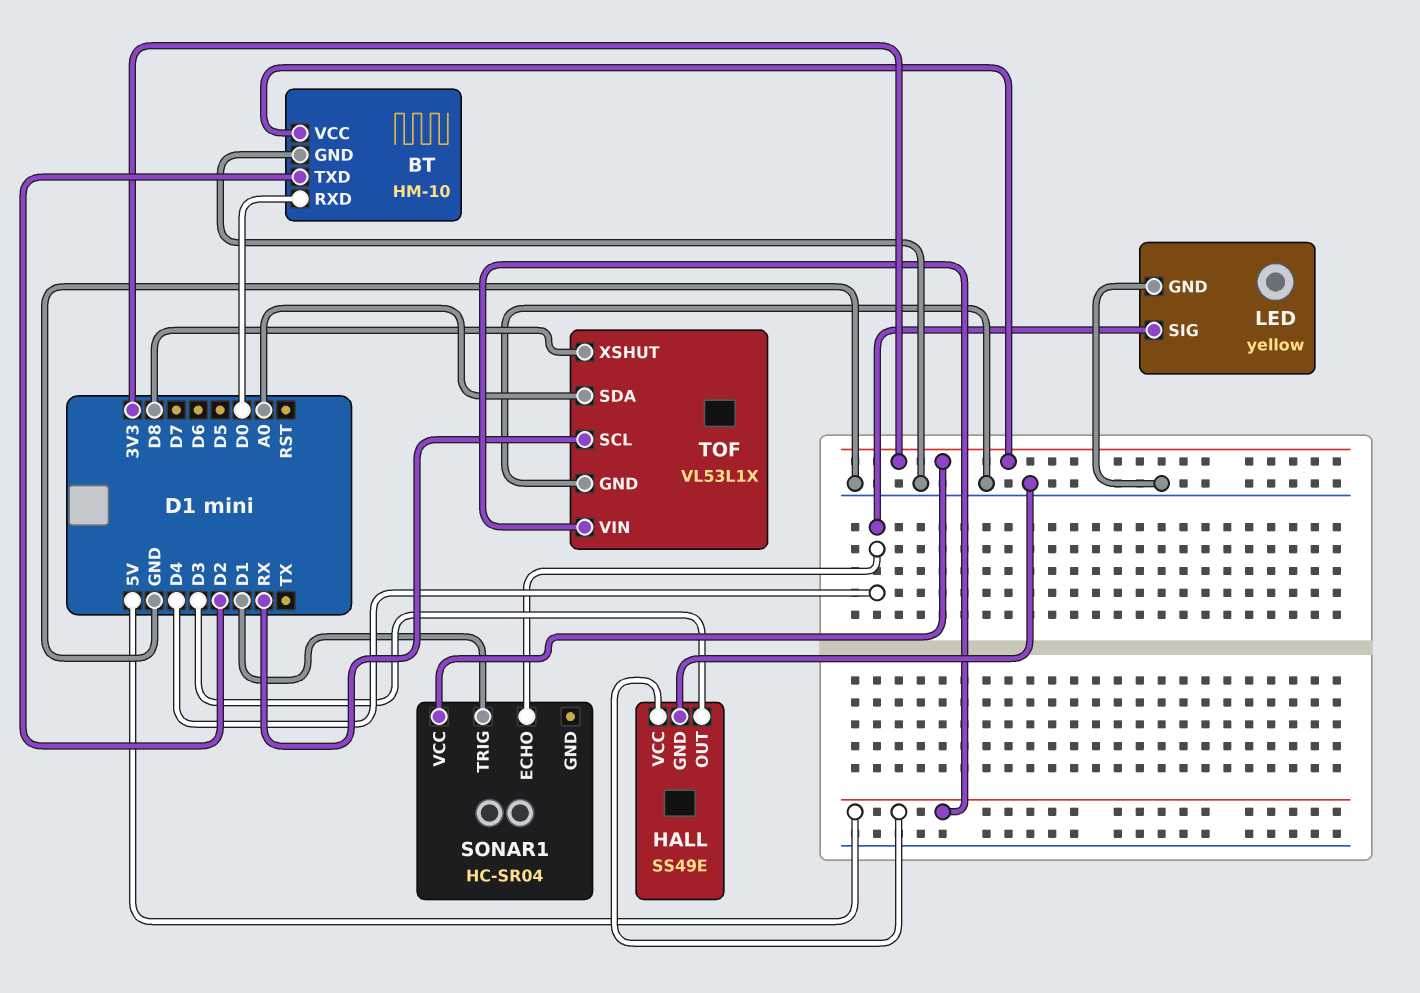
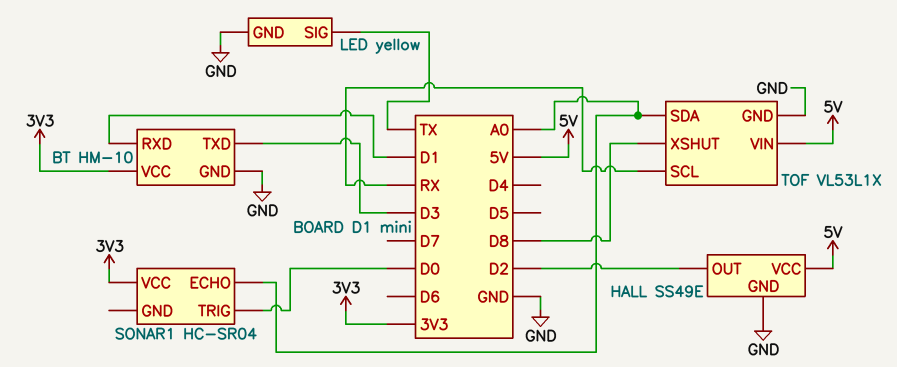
BT pin RXD: D0 -> D1
BT pin TXD: D2 -> D3
HALL pin OUT: D3 -> D2
LED pin SIG: D4 -> TX
SONAR1 pin ECHO: D4 -> A0
SONAR1 pin TRIG: D1 -> D0

